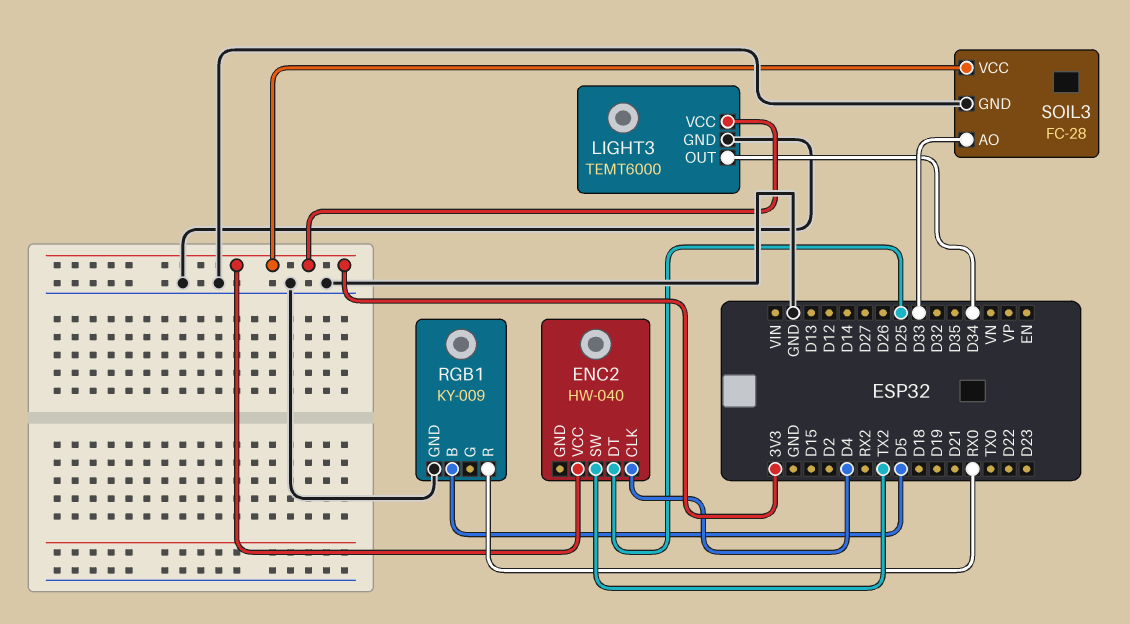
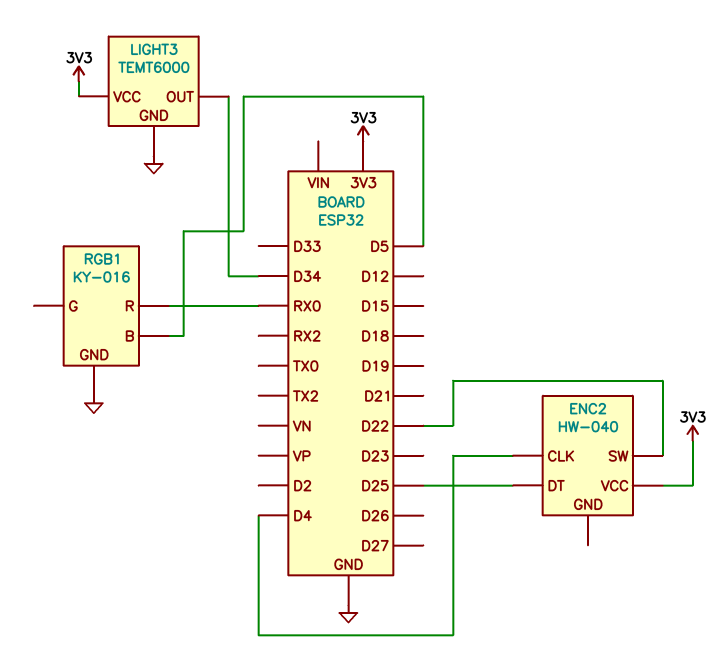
ENC2 pin SW: TX2 -> D22
RGB1: KY-009 -> KY-016
SOIL3: FC-28 -> none
SOIL3 pin AO: D33 -> none
SOIL3 pin GND: GND -> none
SOIL3 pin VCC: 3V3 -> none

